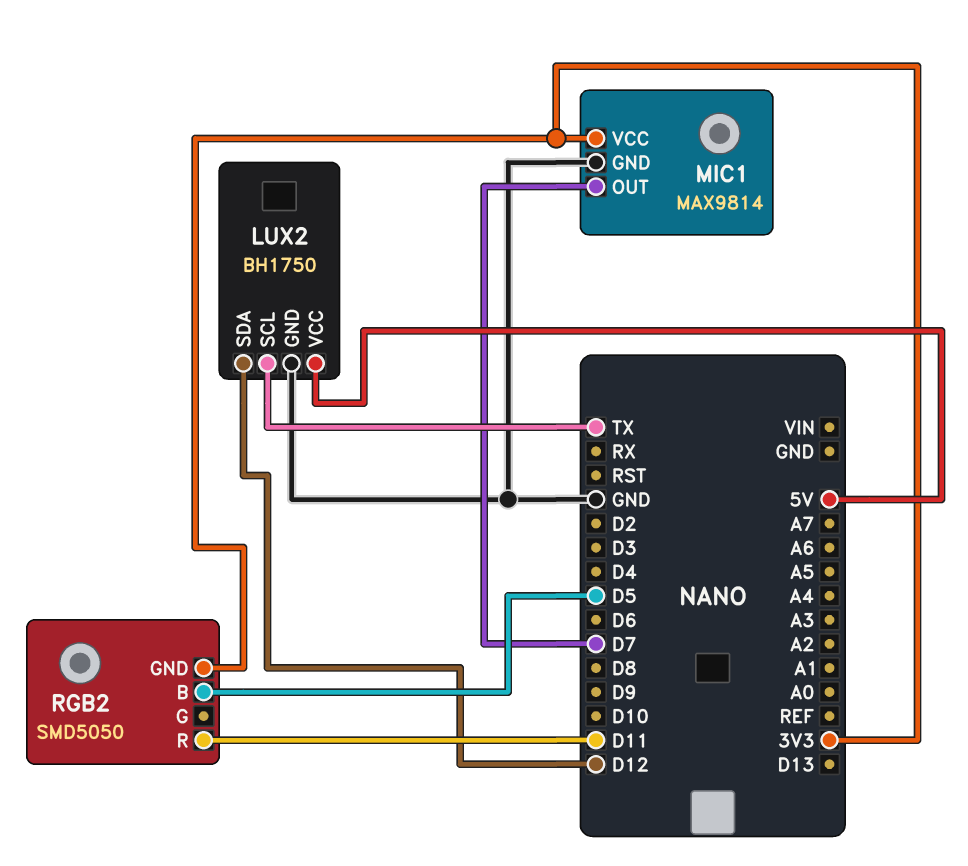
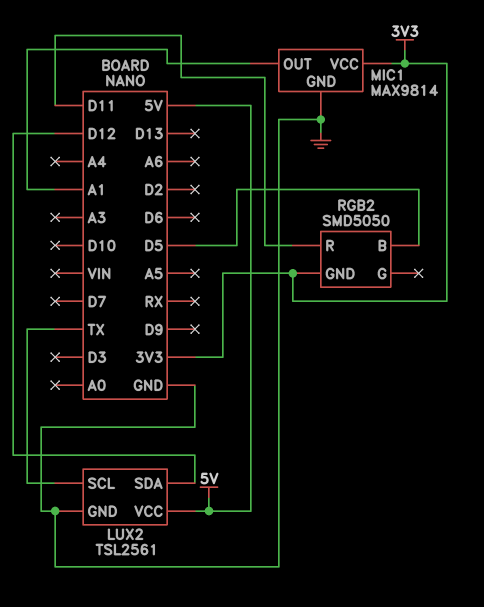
LUX2: BH1750 -> TSL2561
MIC1 pin OUT: D7 -> A1

